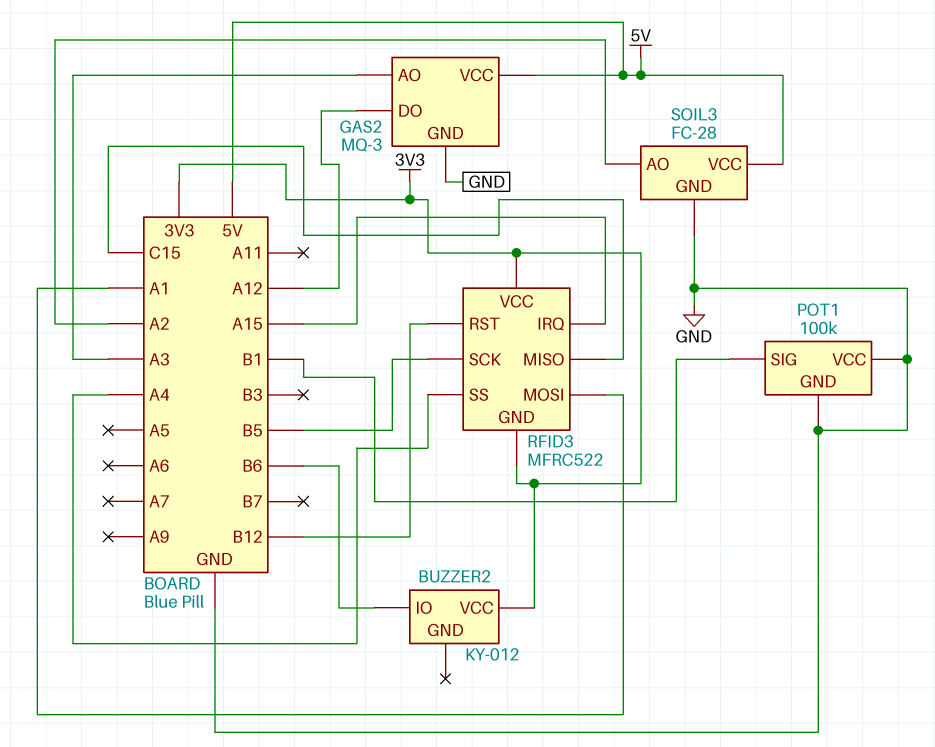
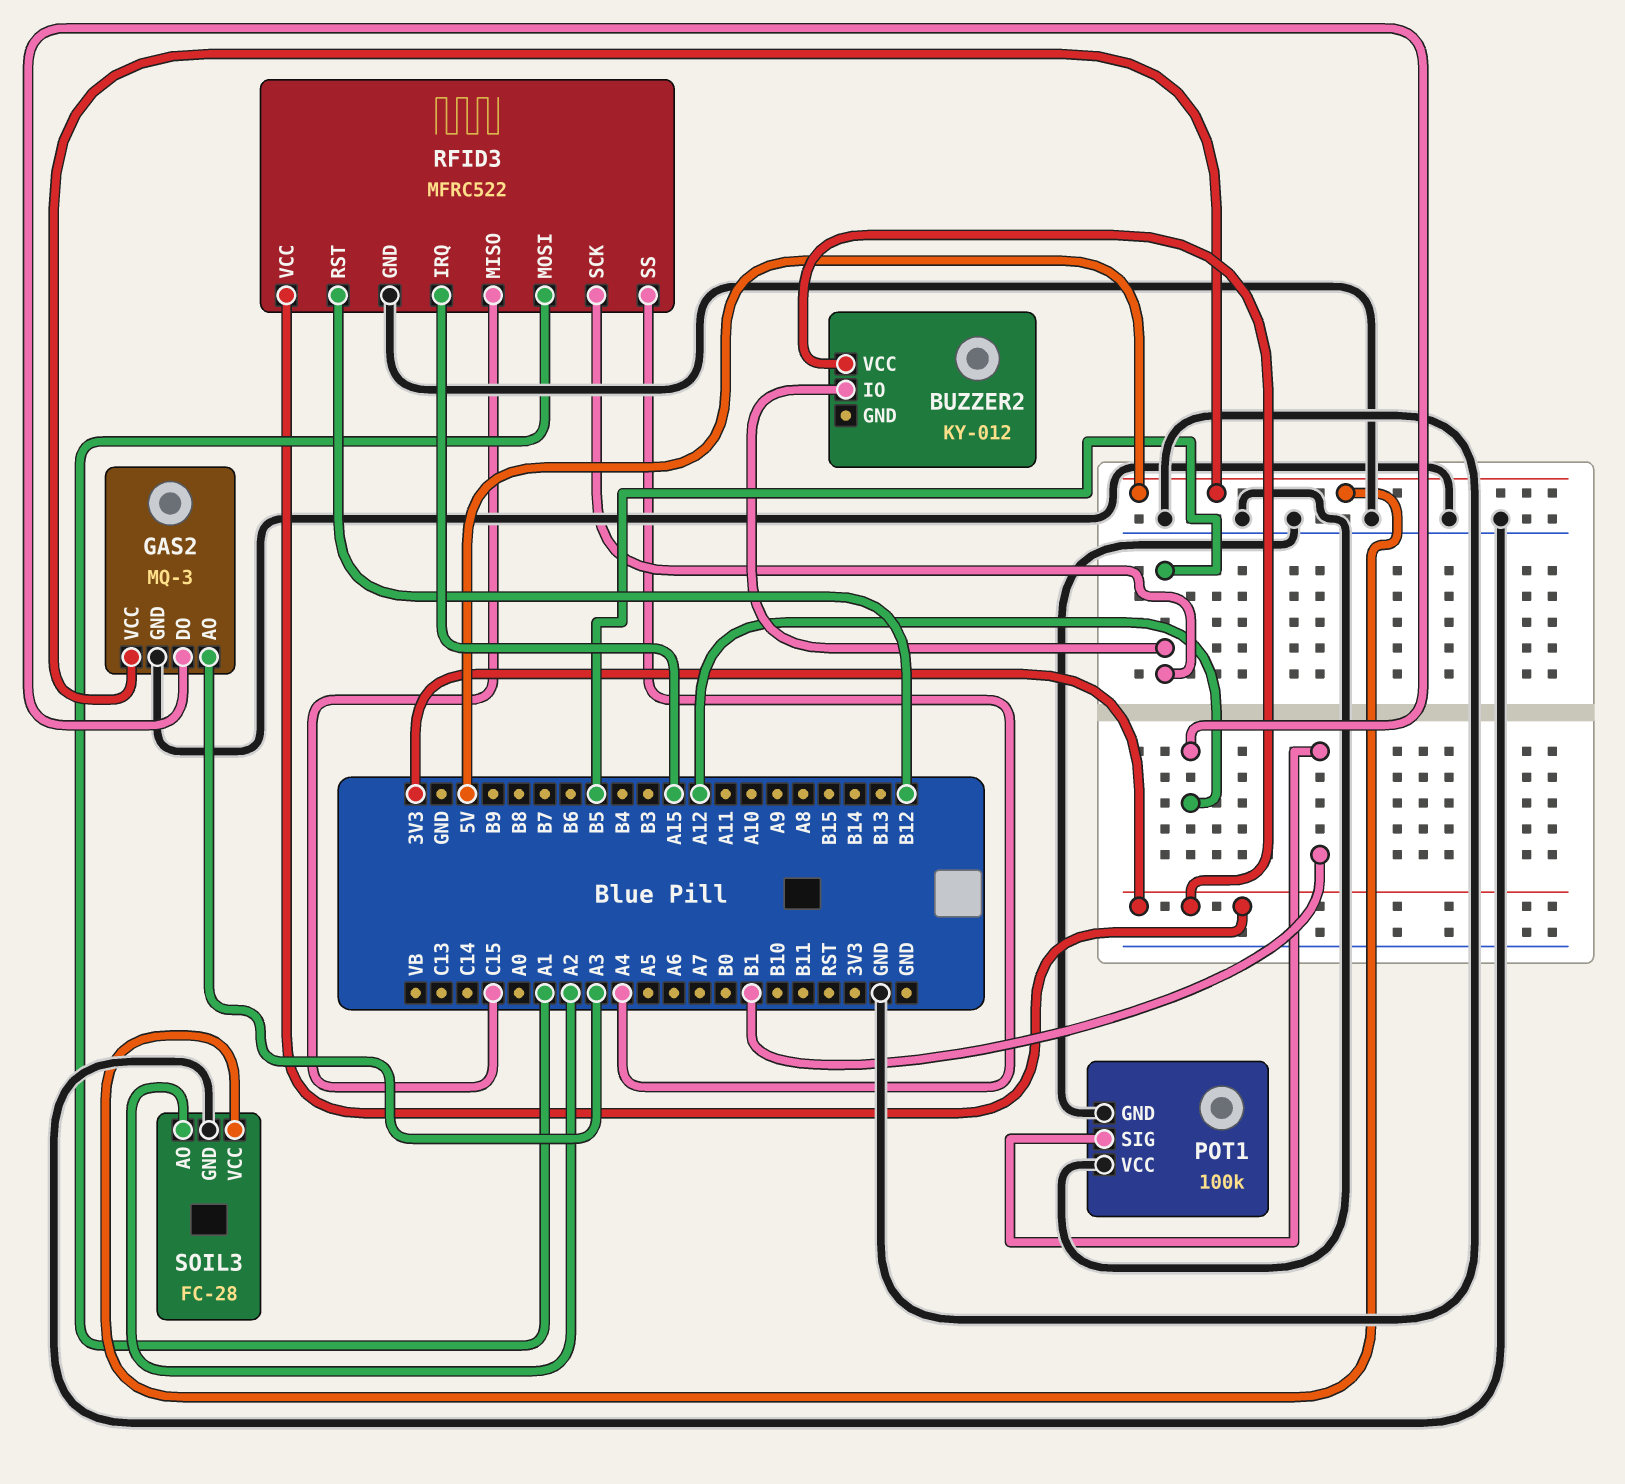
BUZZER2 pin IO: B6 -> B5
RFID3 pin GND: 3V3 -> GND

